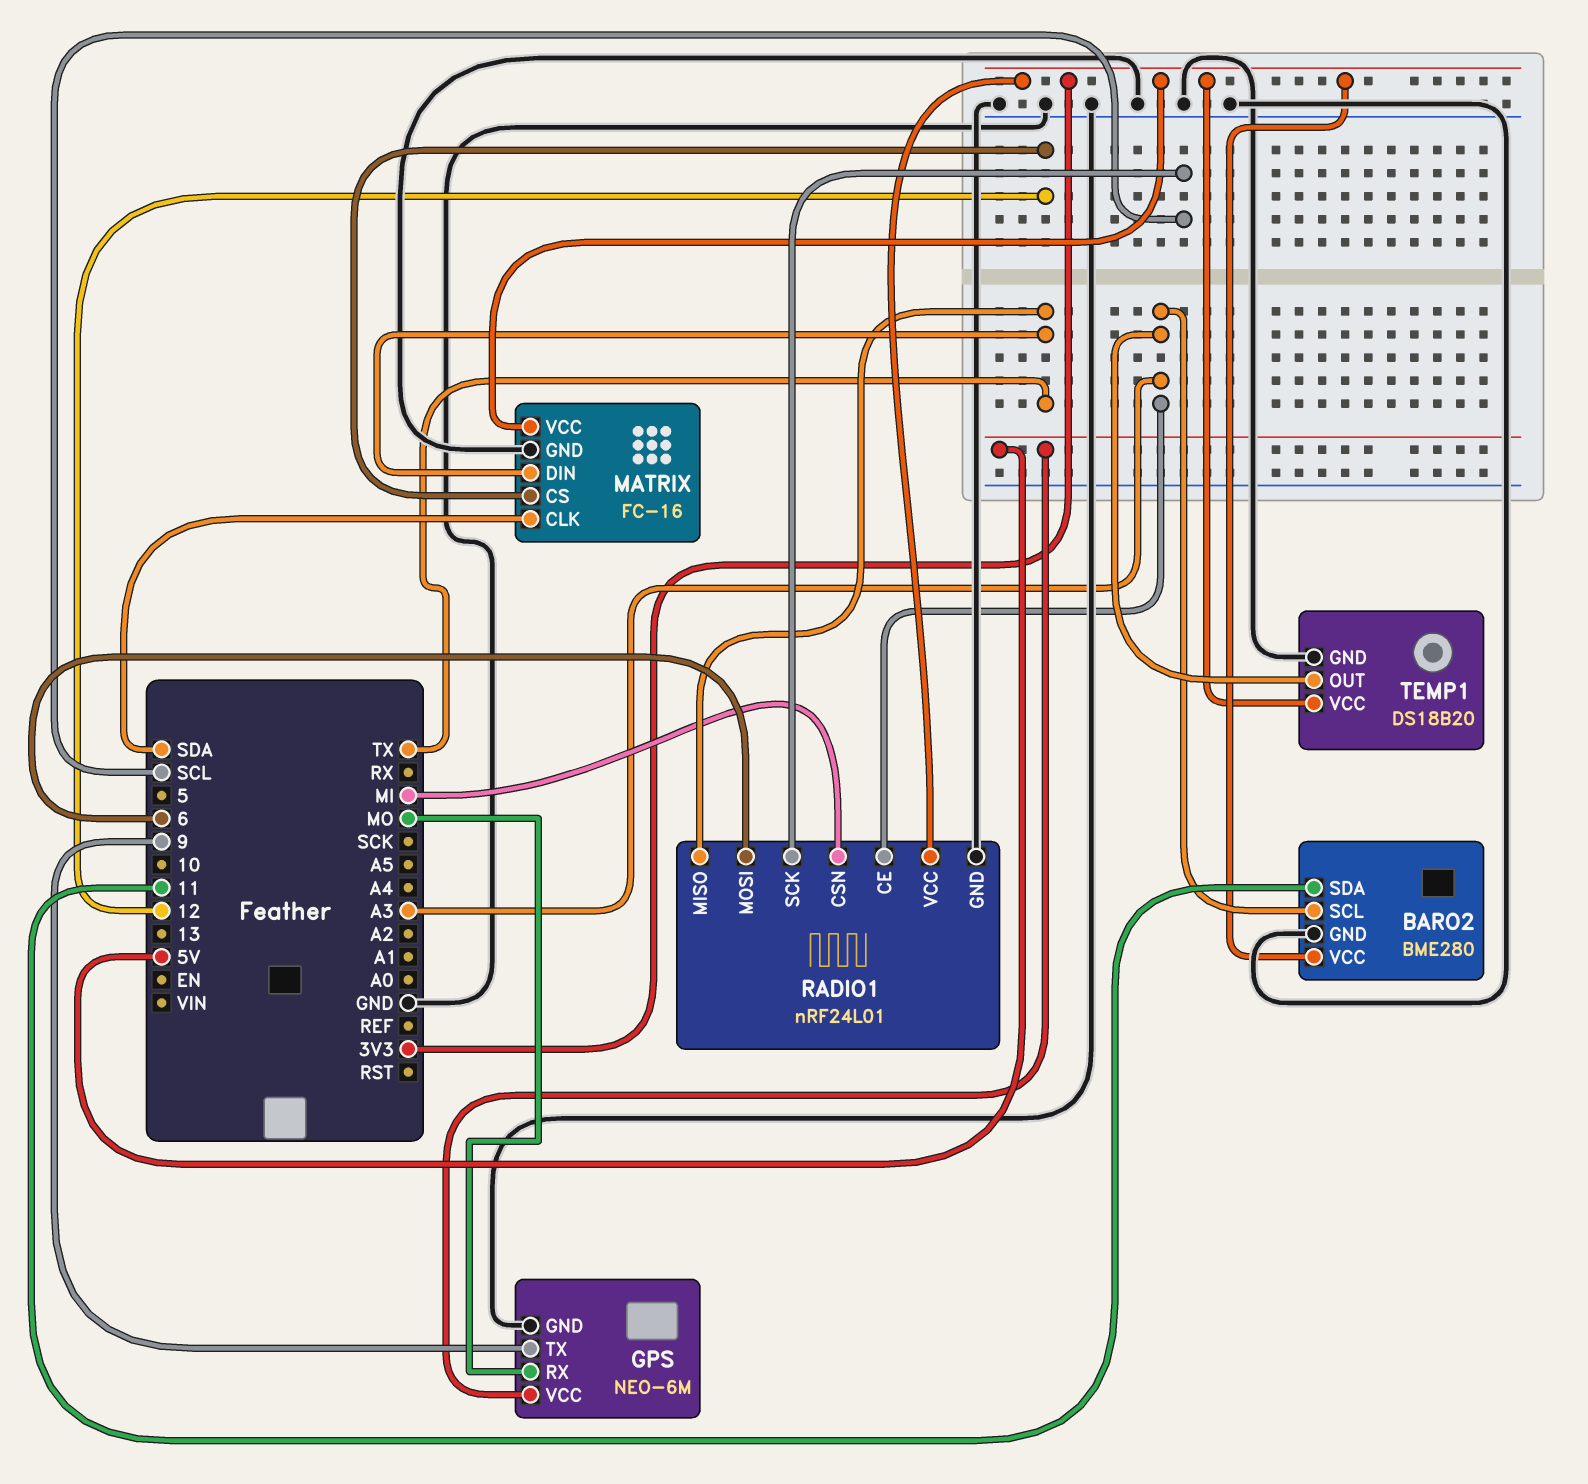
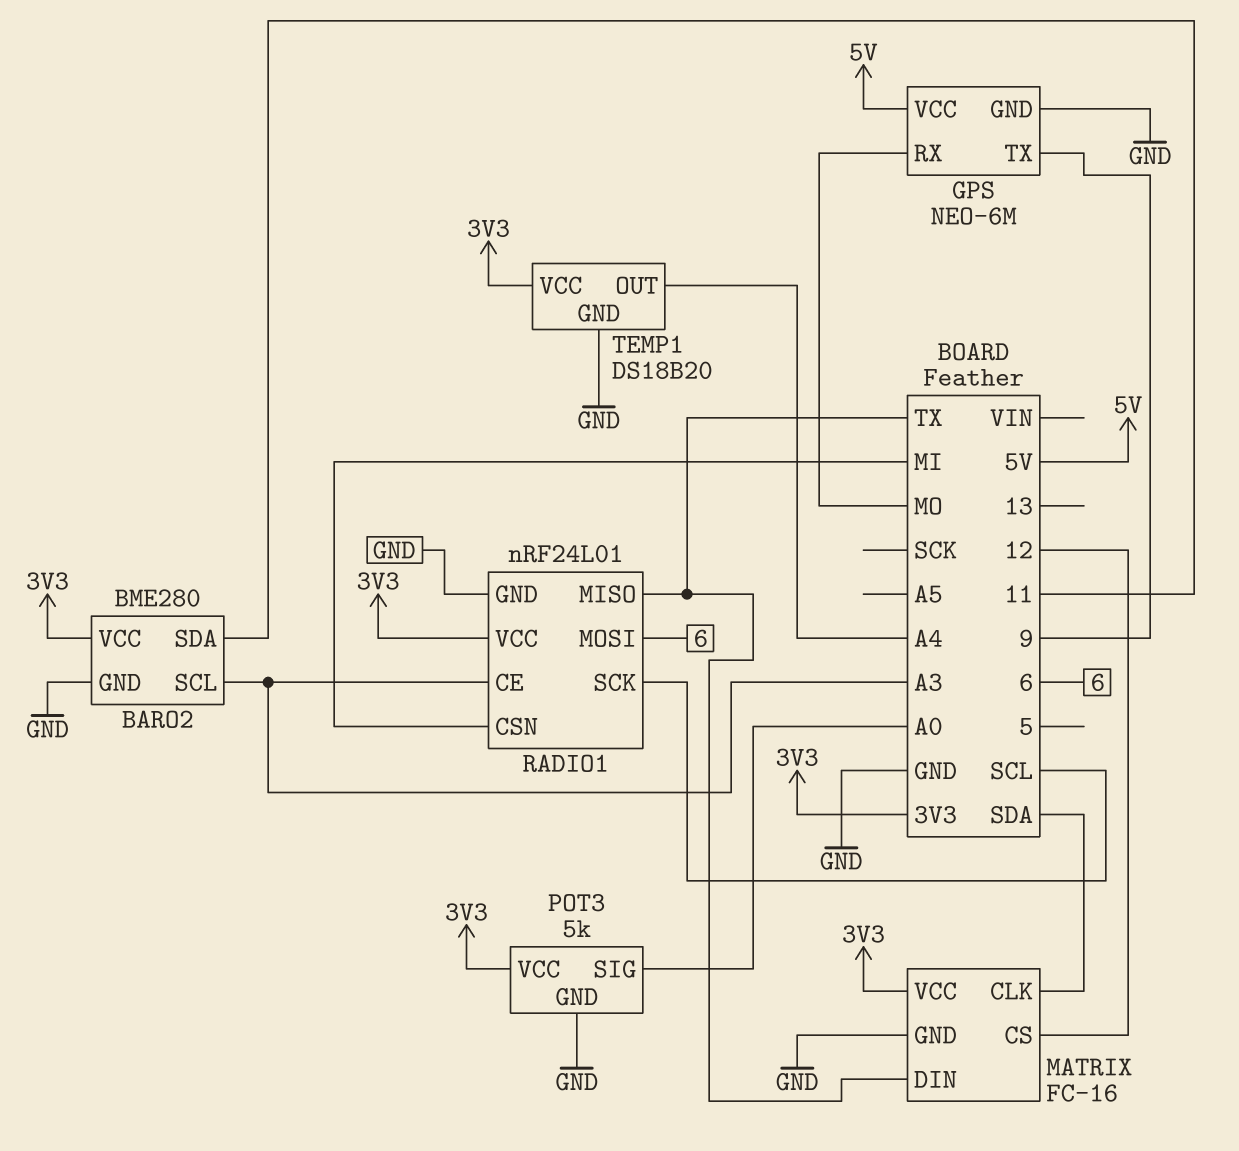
POT3: none -> 5k
POT3 pin GND: none -> GND
POT3 pin SIG: none -> A0
POT3 pin VCC: none -> 3V3
TEMP1 pin OUT: A3 -> A4

